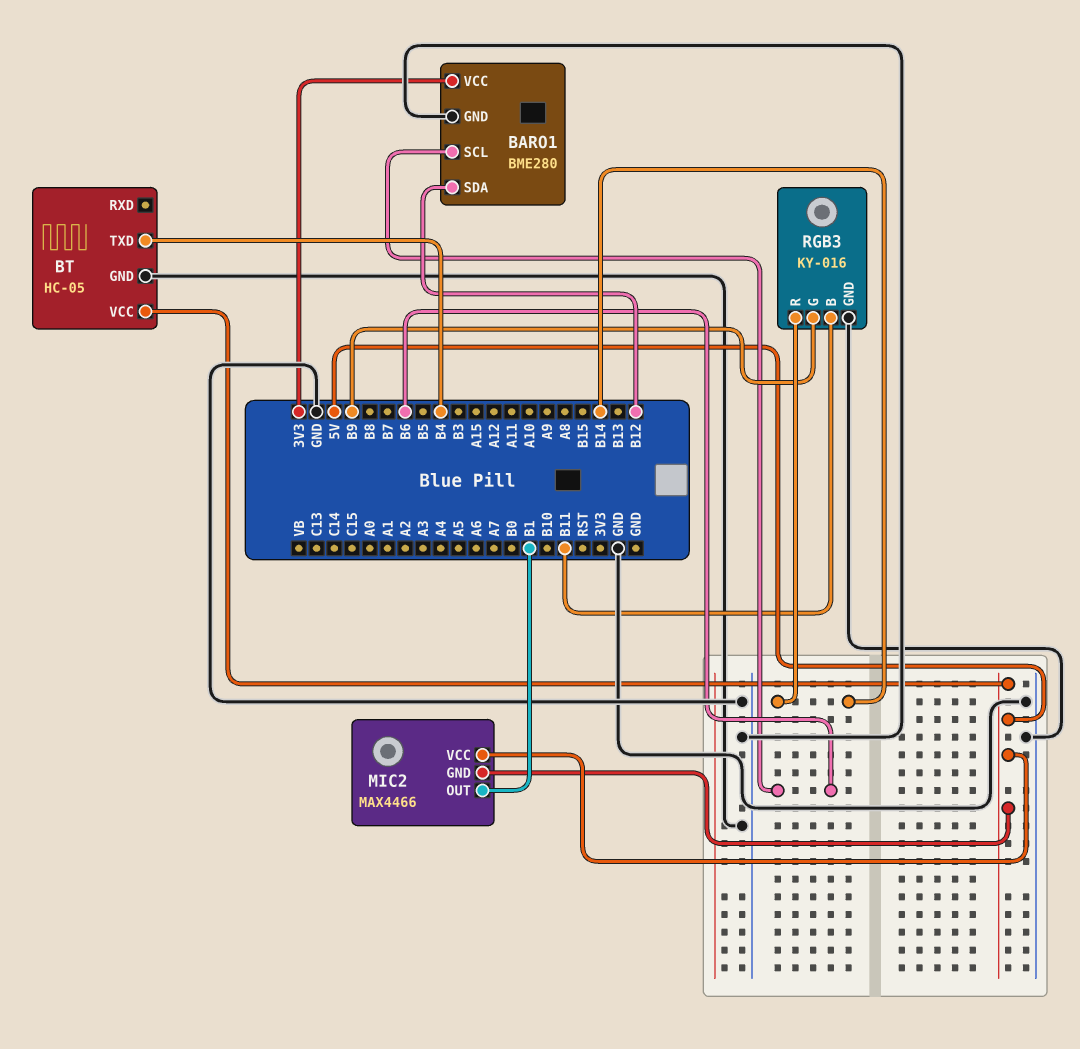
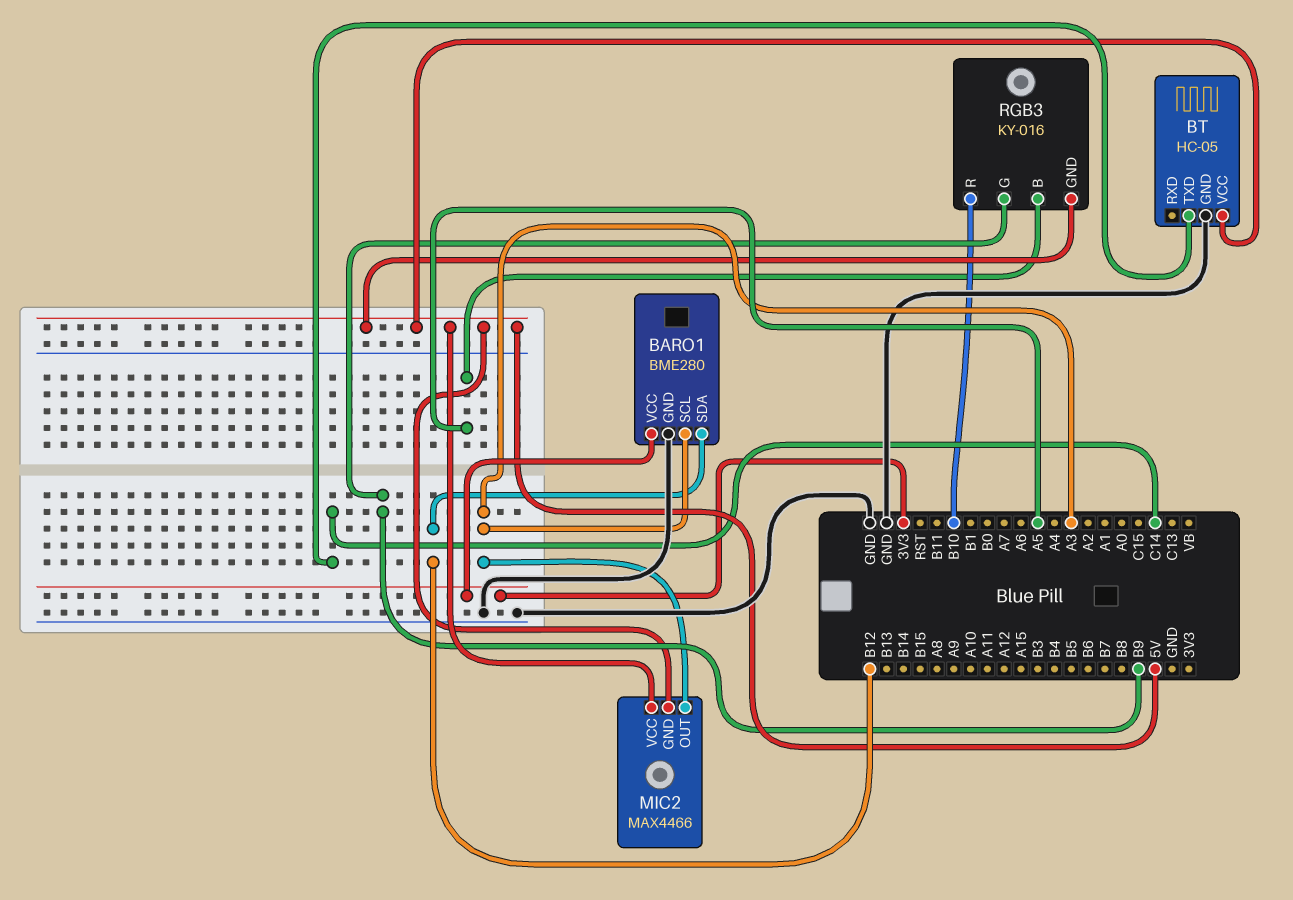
BARO1 pin SCL: B6 -> A3
BT pin TXD: B4 -> C14
MIC2 pin OUT: B1 -> A3
RGB3 pin B: B11 -> A5
RGB3 pin GND: GND -> 5V
RGB3 pin R: B14 -> B10

